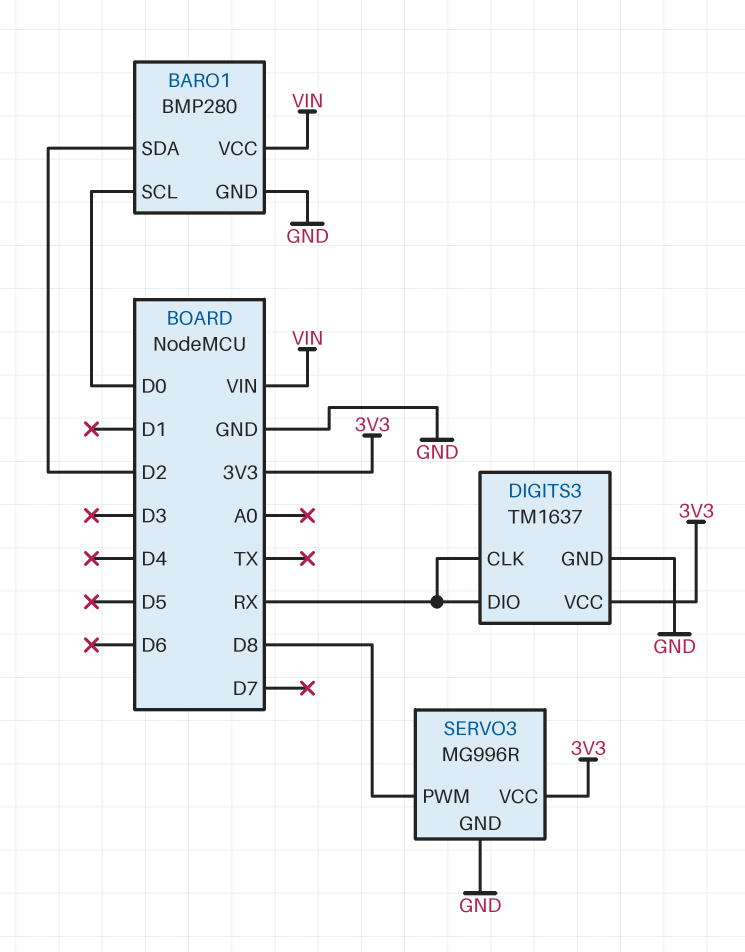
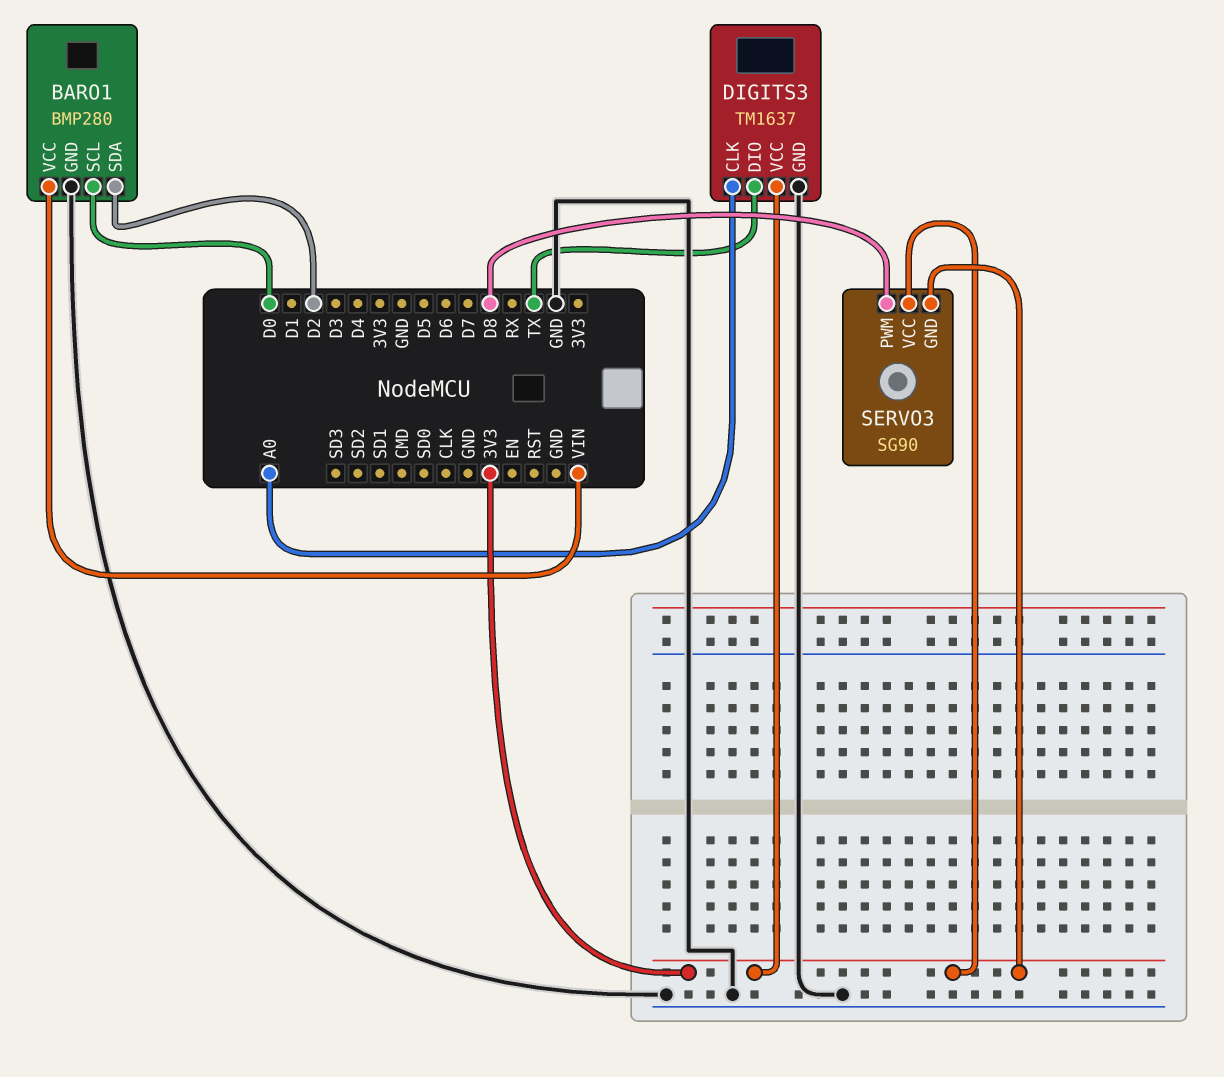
DIGITS3 pin CLK: RX -> A0
DIGITS3 pin DIO: RX -> TX
SERVO3: MG996R -> SG90
SERVO3 pin GND: GND -> 3V3

